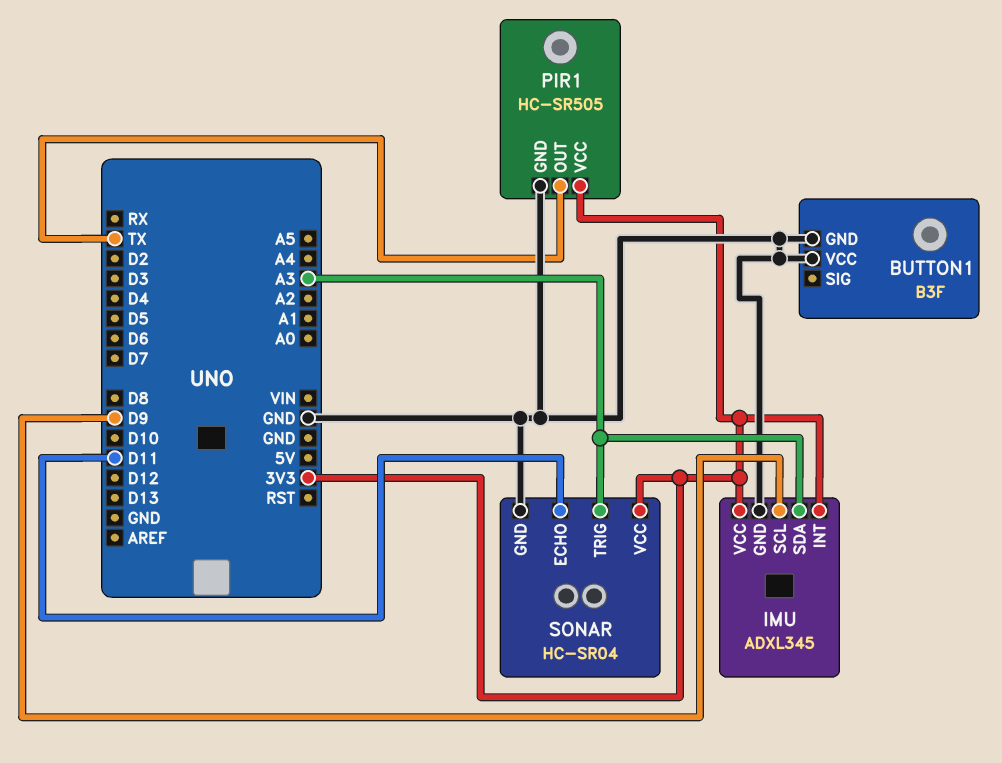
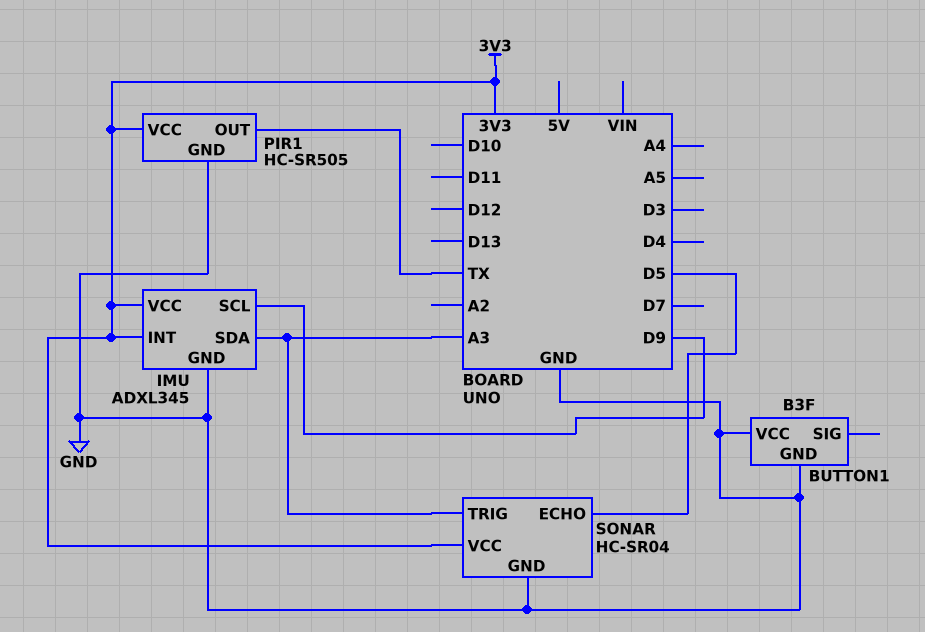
SONAR pin ECHO: D11 -> D5

